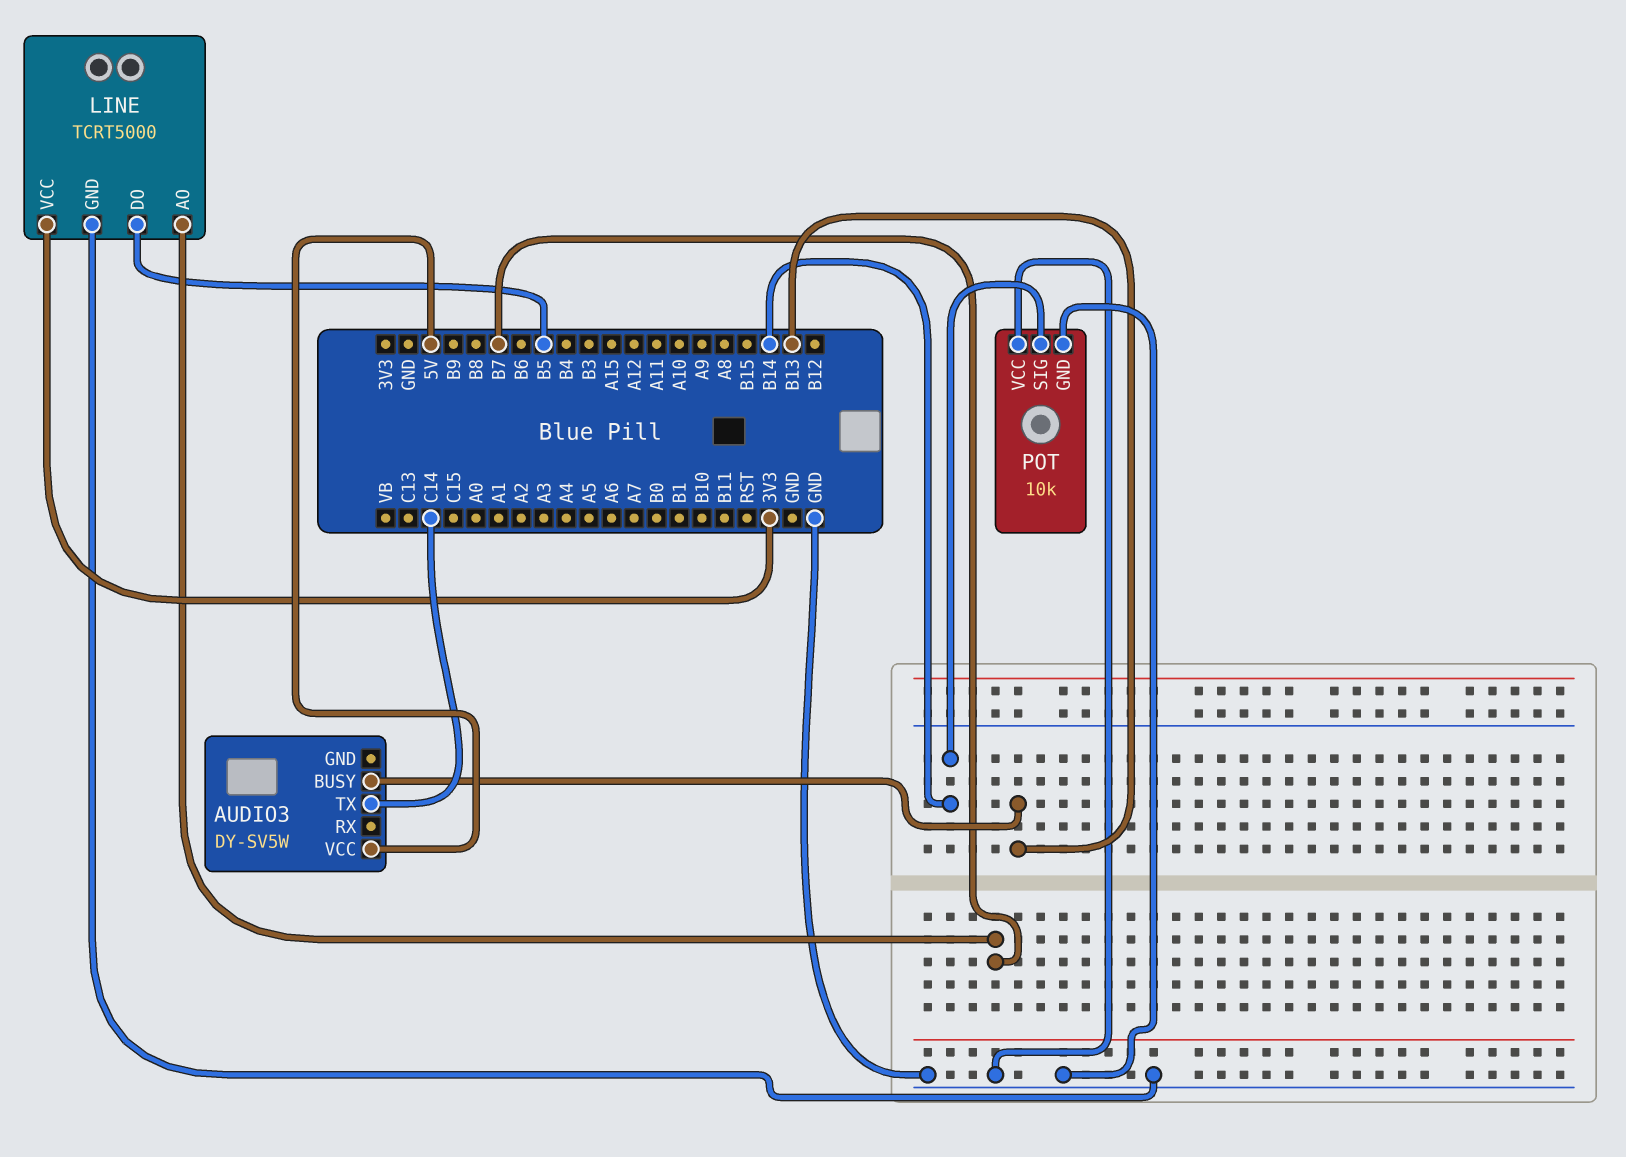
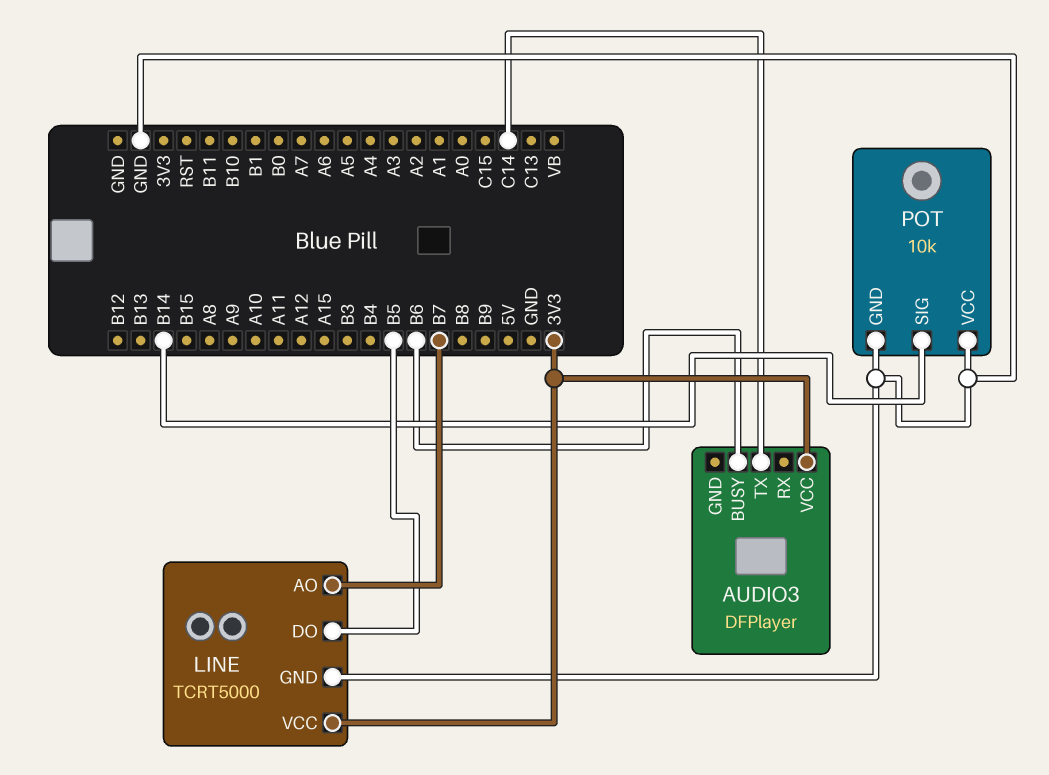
AUDIO3: DY-SV5W -> DFPlayer
AUDIO3 pin BUSY: B13 -> B6
AUDIO3 pin VCC: 5V -> 3V3

